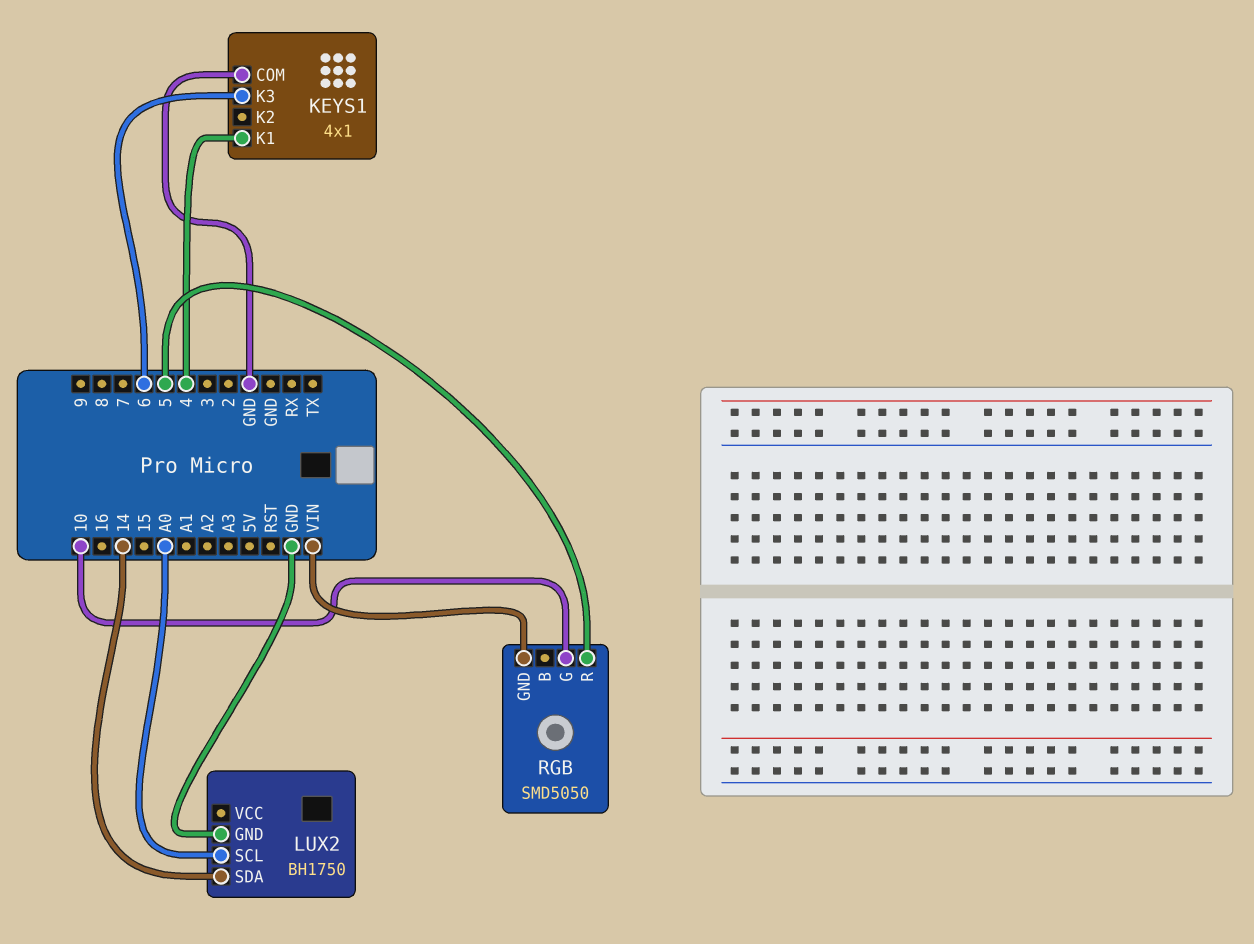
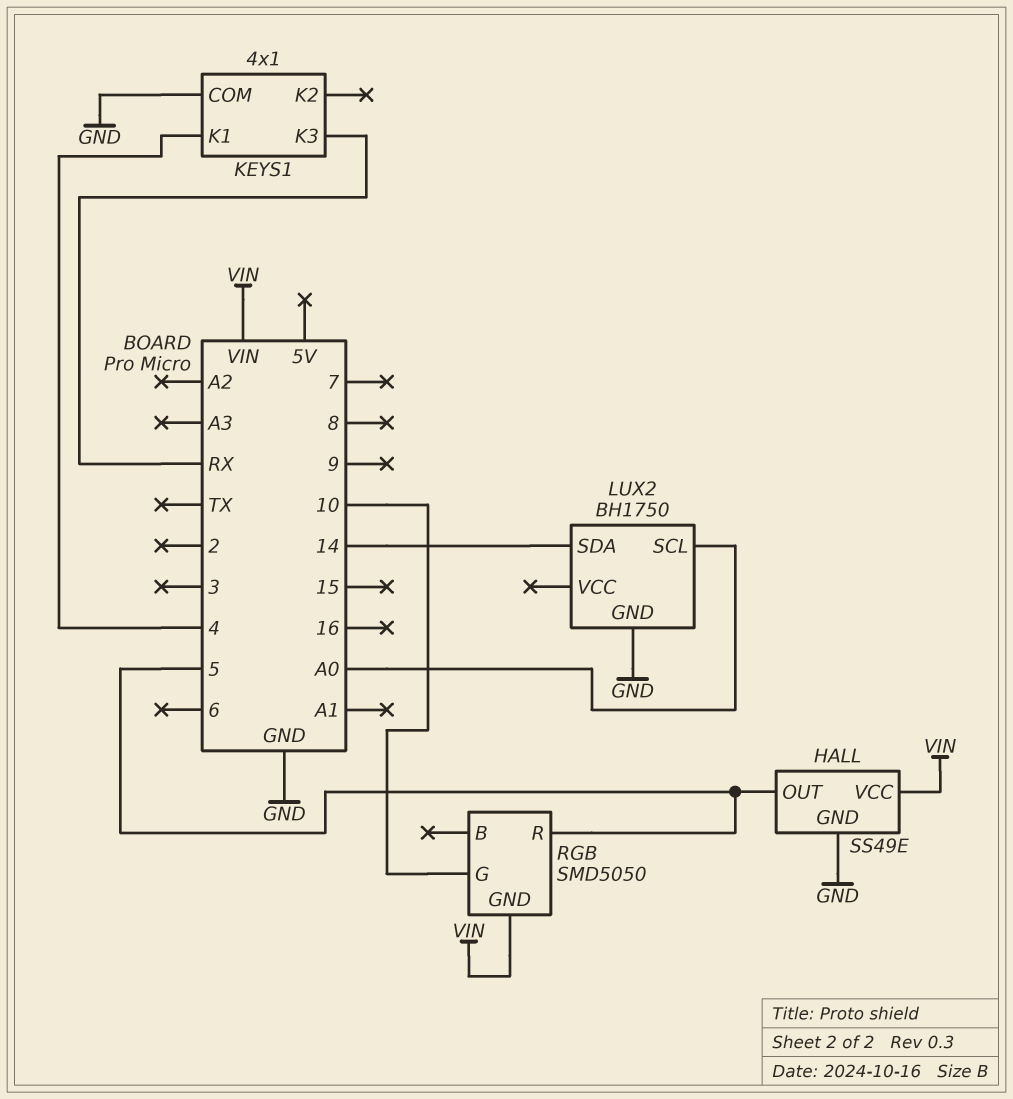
HALL: none -> SS49E
HALL pin GND: none -> GND
HALL pin OUT: none -> 5
HALL pin VCC: none -> VIN
KEYS1 pin K3: 6 -> RX

